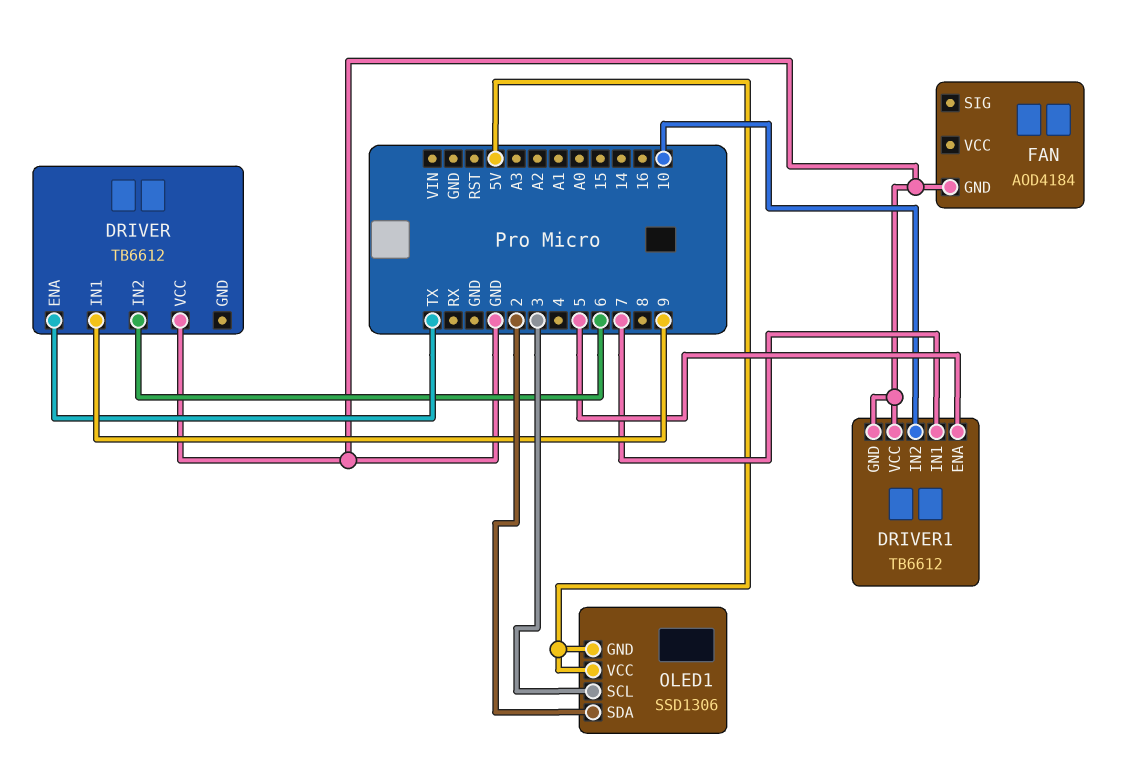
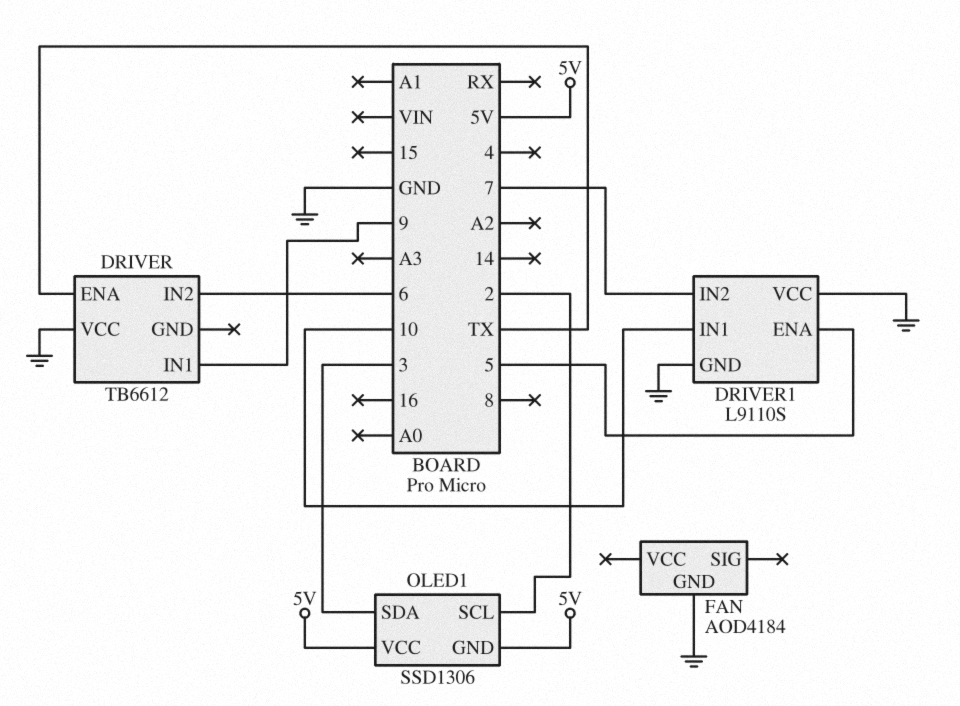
DRIVER1: TB6612 -> L9110S
DRIVER1 pin IN1: 7 -> 10
DRIVER1 pin IN2: 10 -> 7
OLED1 pin SCL: 3 -> 2
OLED1 pin SDA: 2 -> 3

